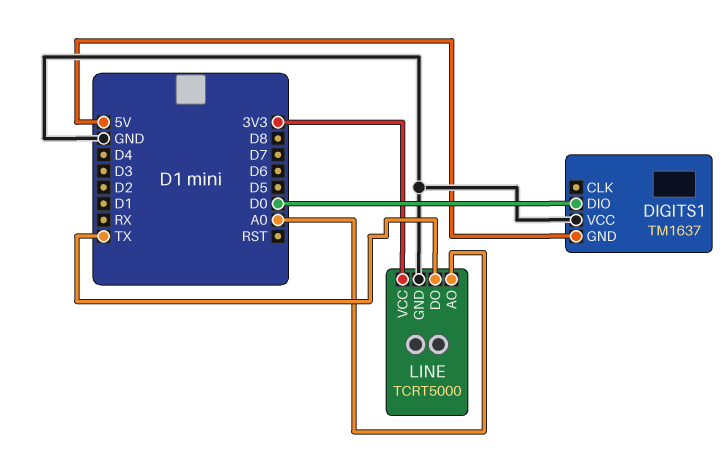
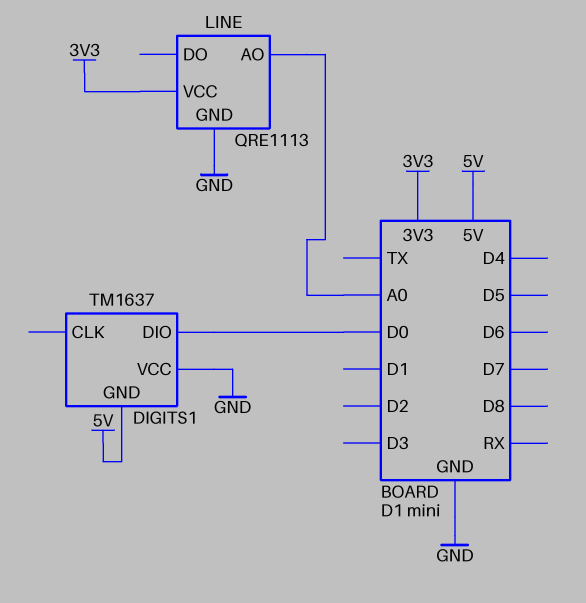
LINE: TCRT5000 -> QRE1113
LINE pin DO: TX -> none

